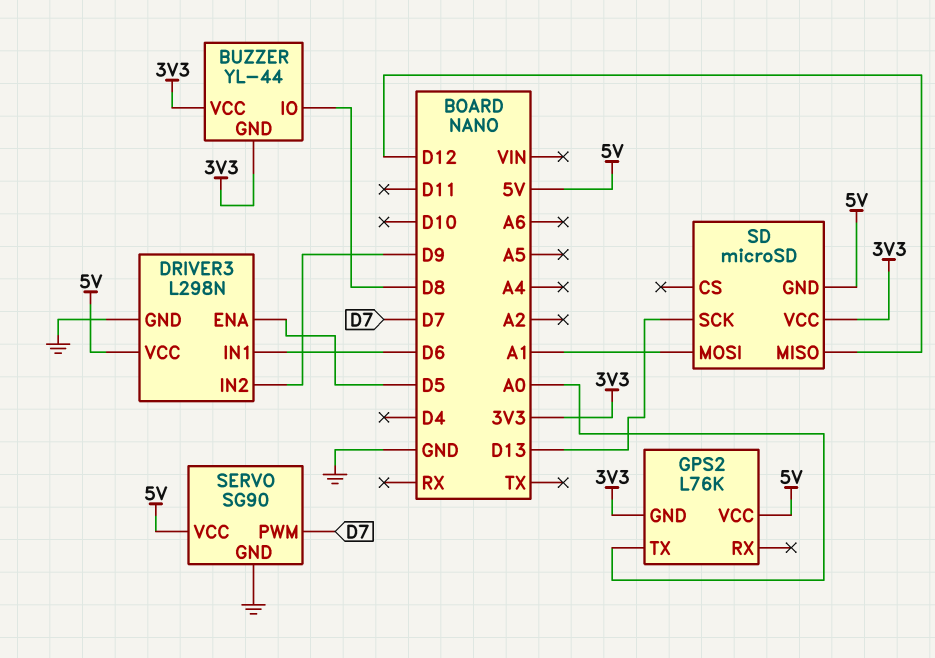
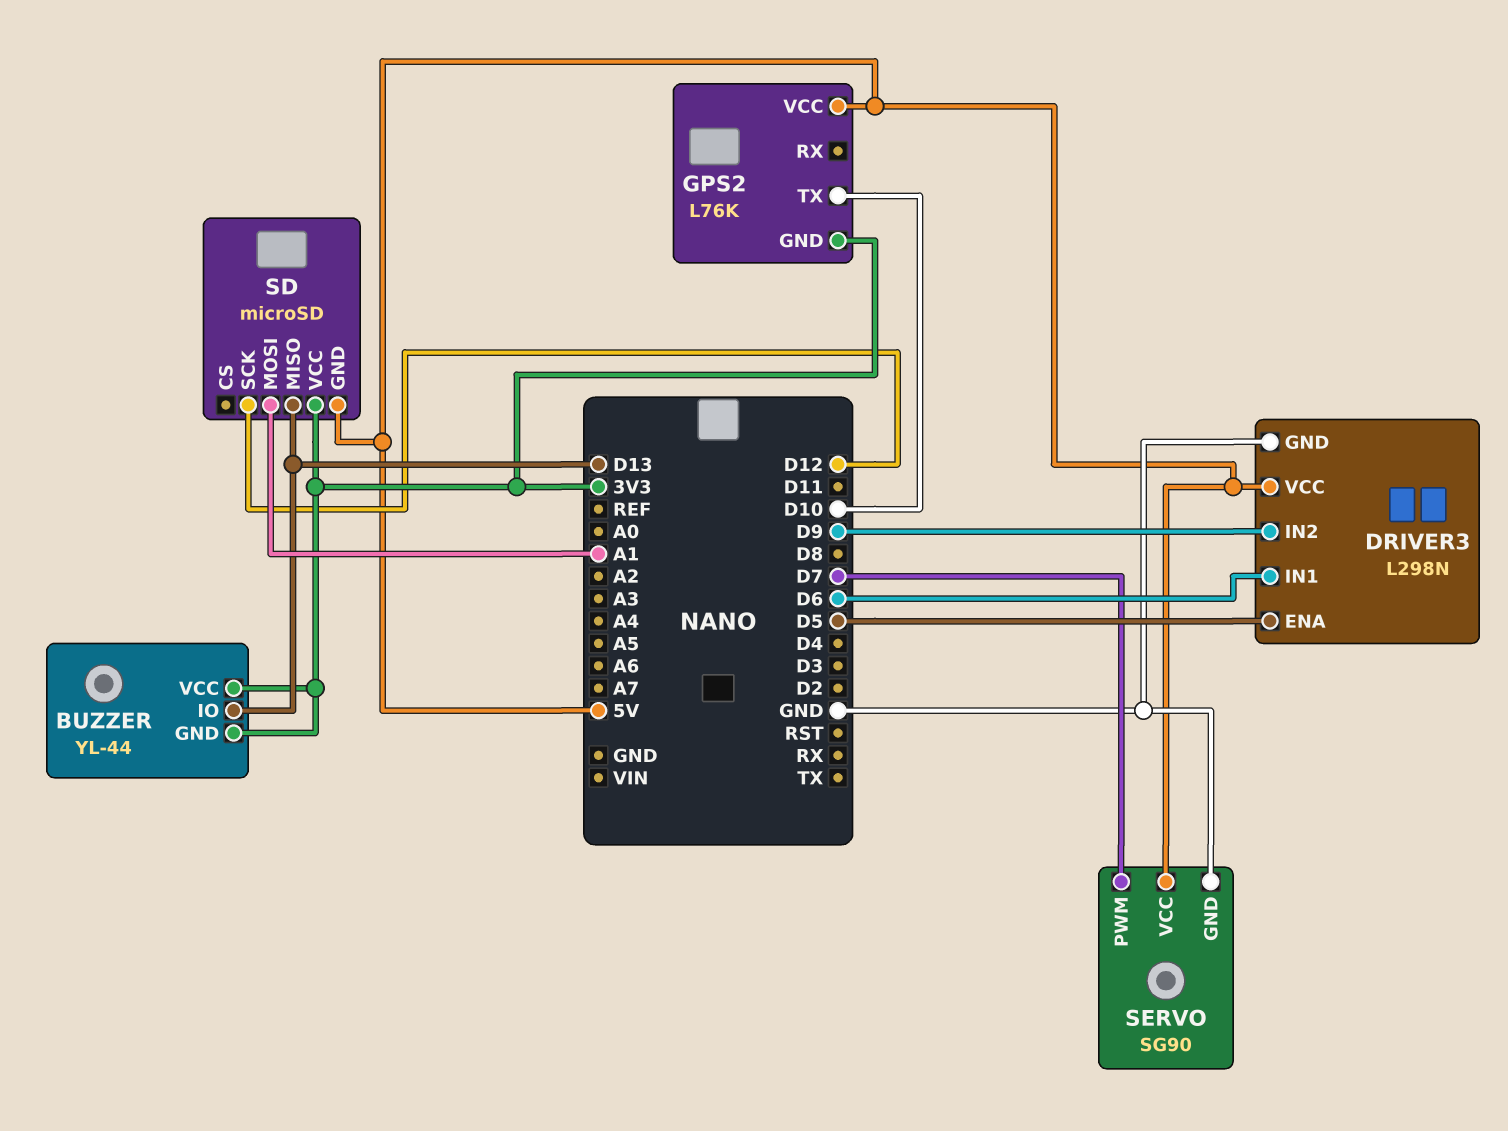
BUZZER pin IO: D8 -> D13
GPS2 pin TX: A0 -> D10
SD pin MISO: D12 -> D13
SD pin SCK: D13 -> D12

